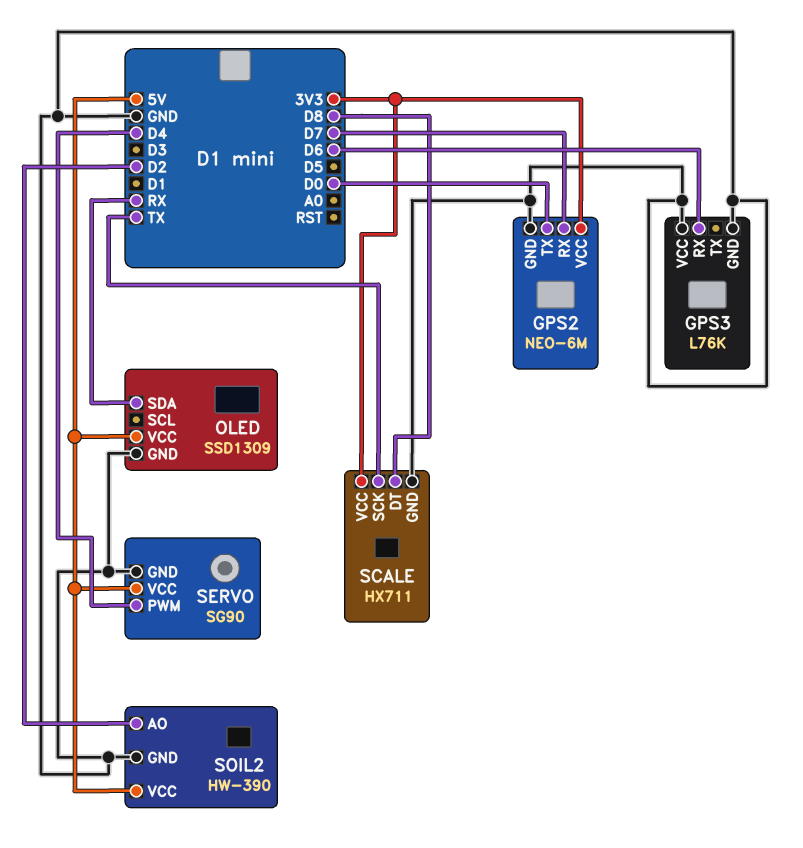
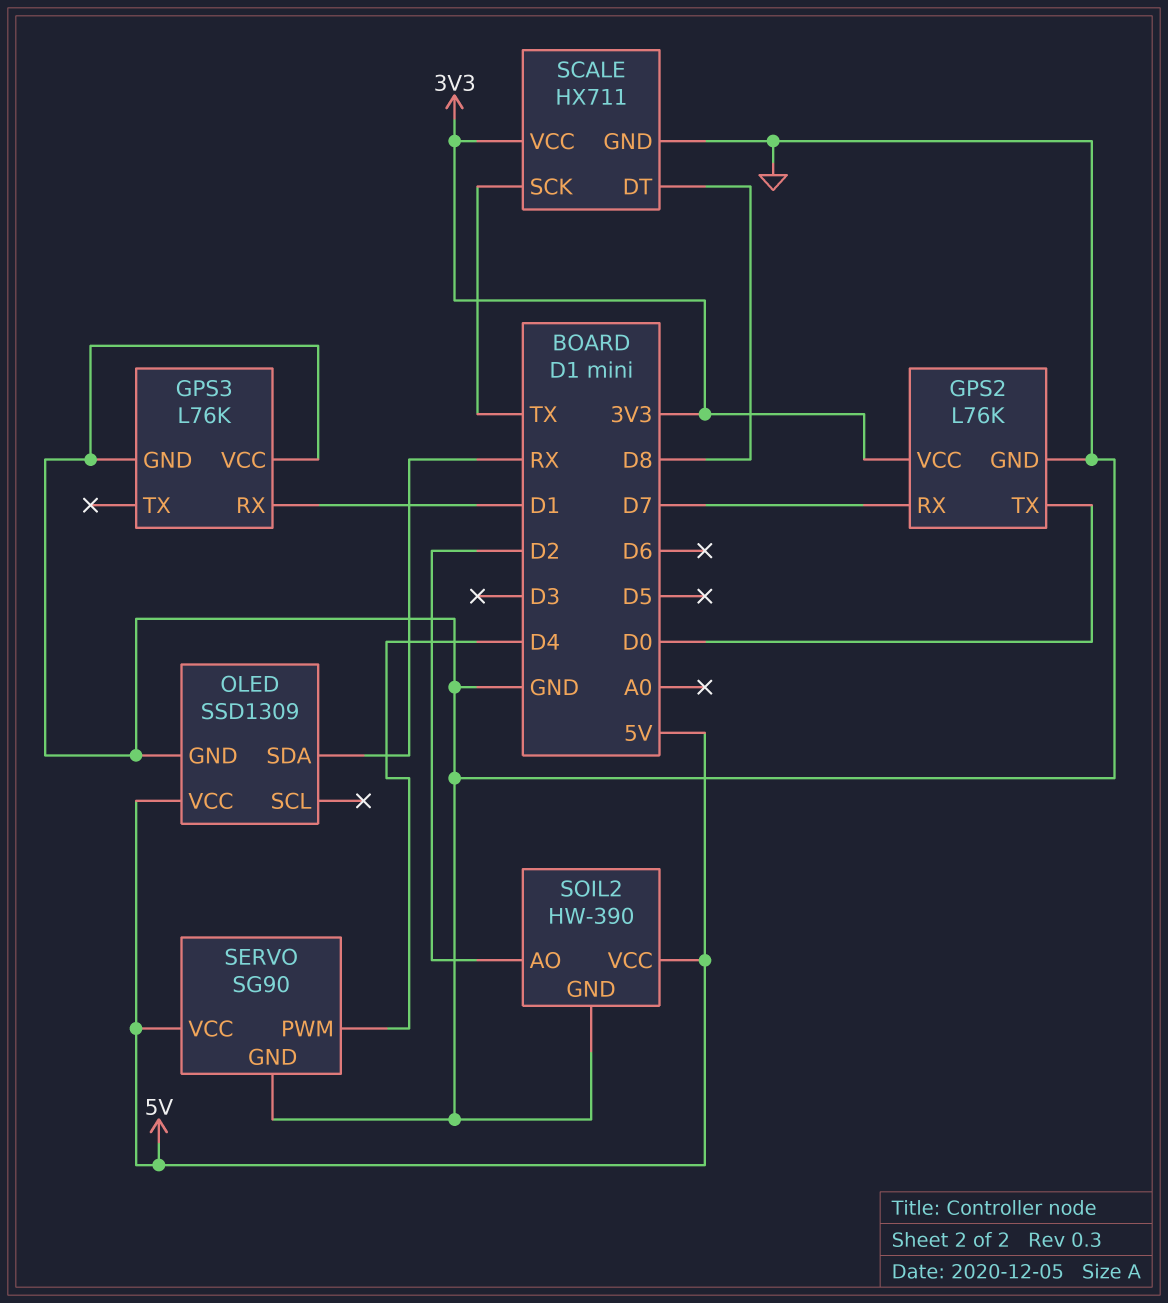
GPS2: NEO-6M -> L76K
GPS3 pin RX: D6 -> D1

